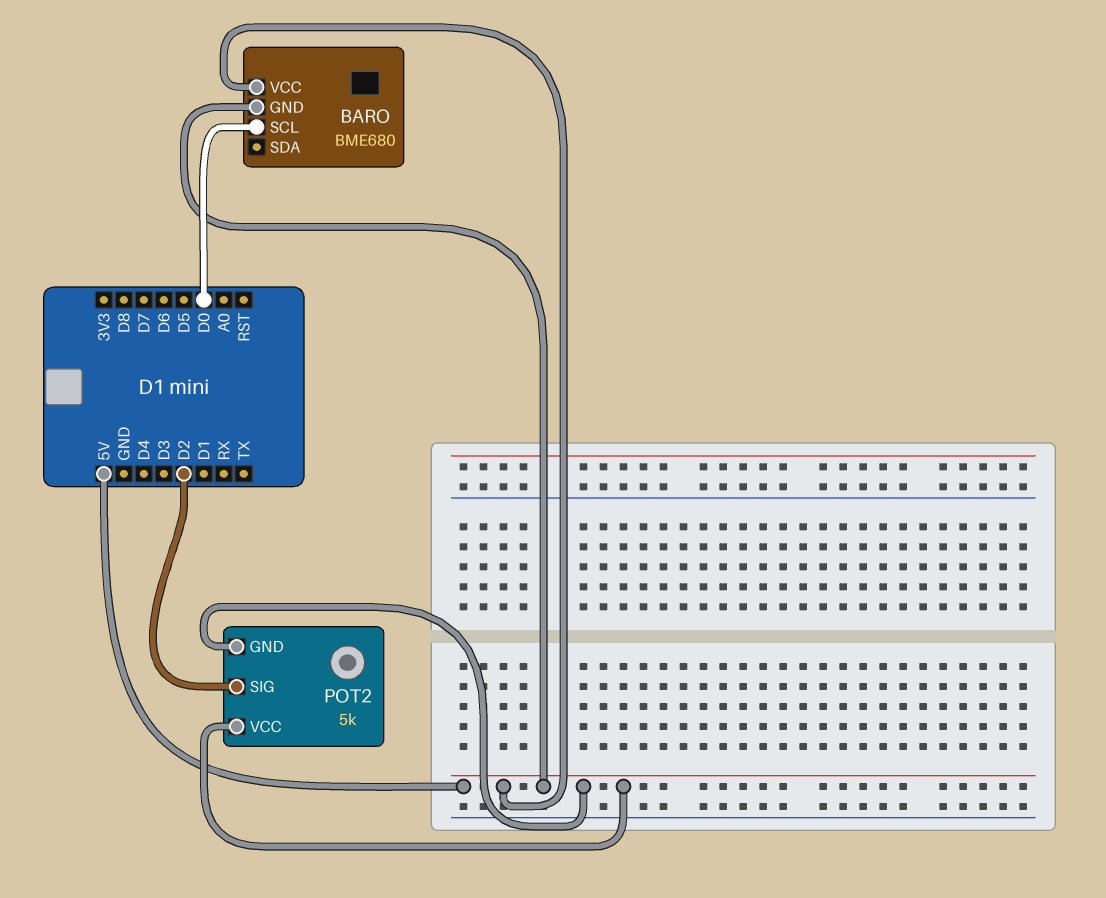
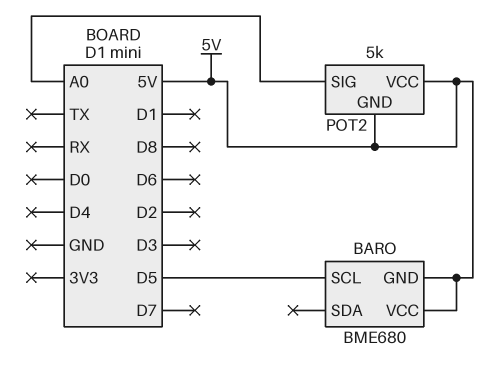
BARO pin SCL: D0 -> D5
POT2 pin SIG: D2 -> A0

